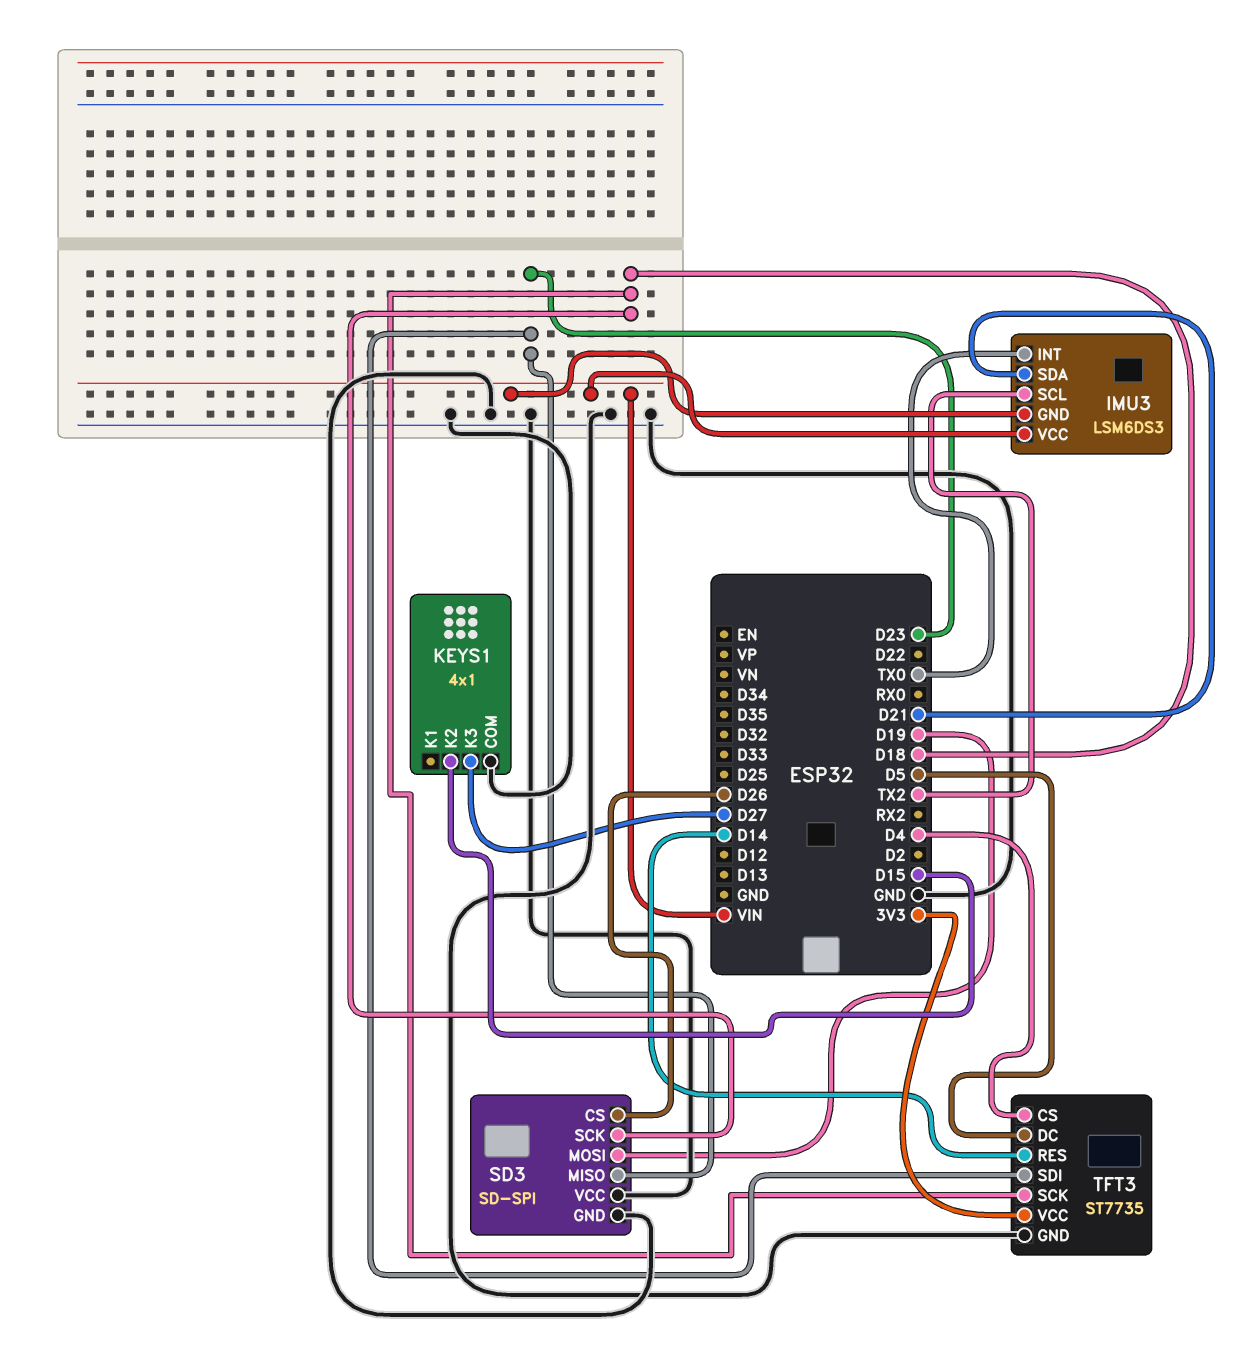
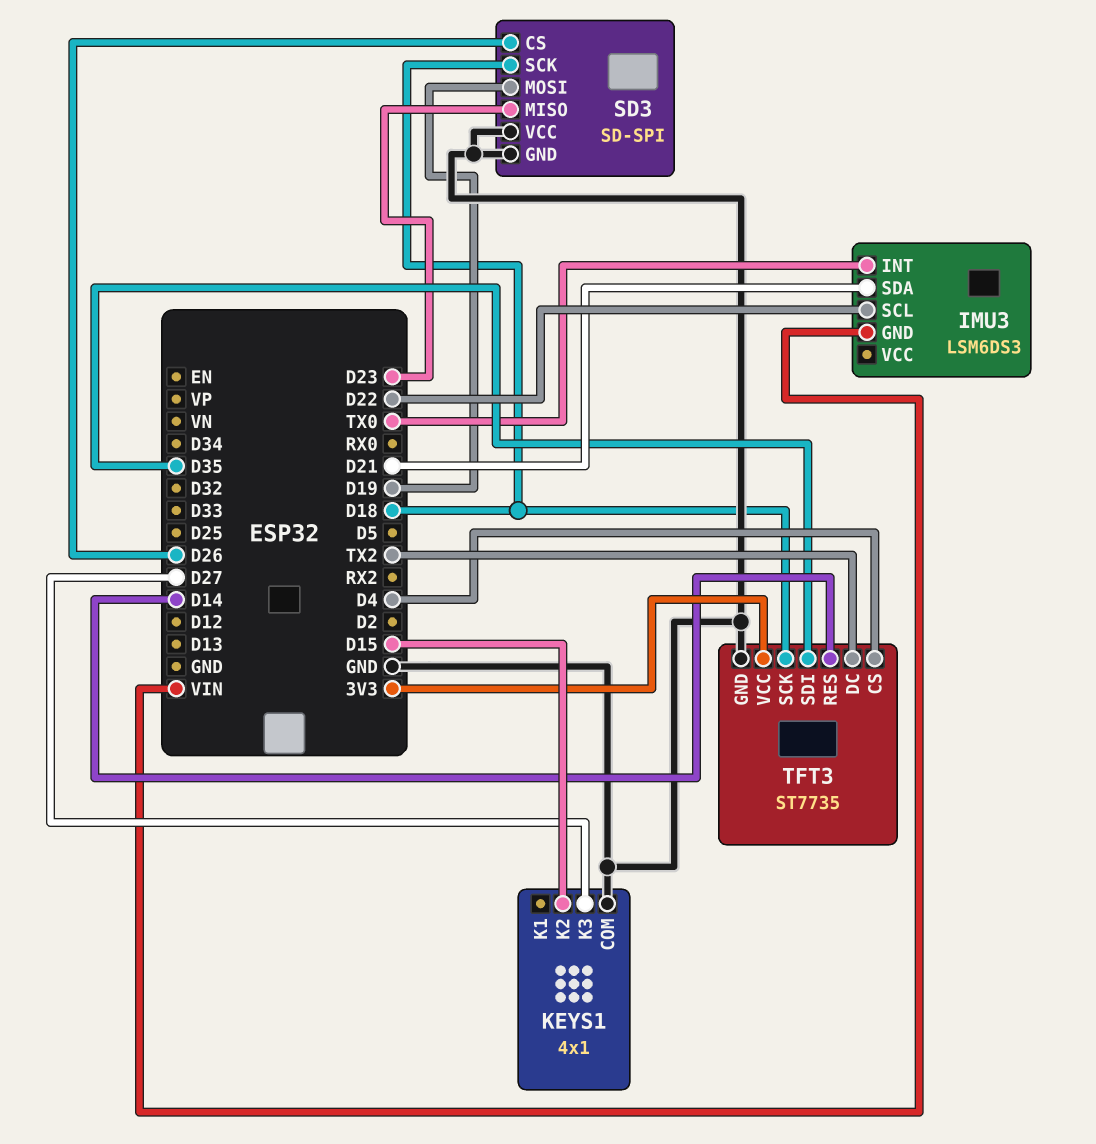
IMU3 pin SCL: TX2 -> D22
IMU3 pin VCC: VIN -> none
TFT3 pin DC: D5 -> TX2
TFT3 pin SDI: D23 -> D35

